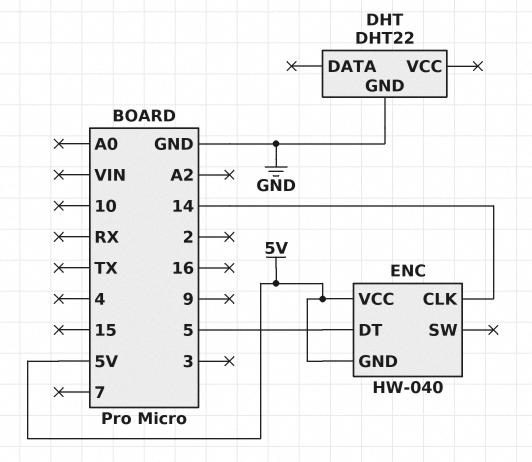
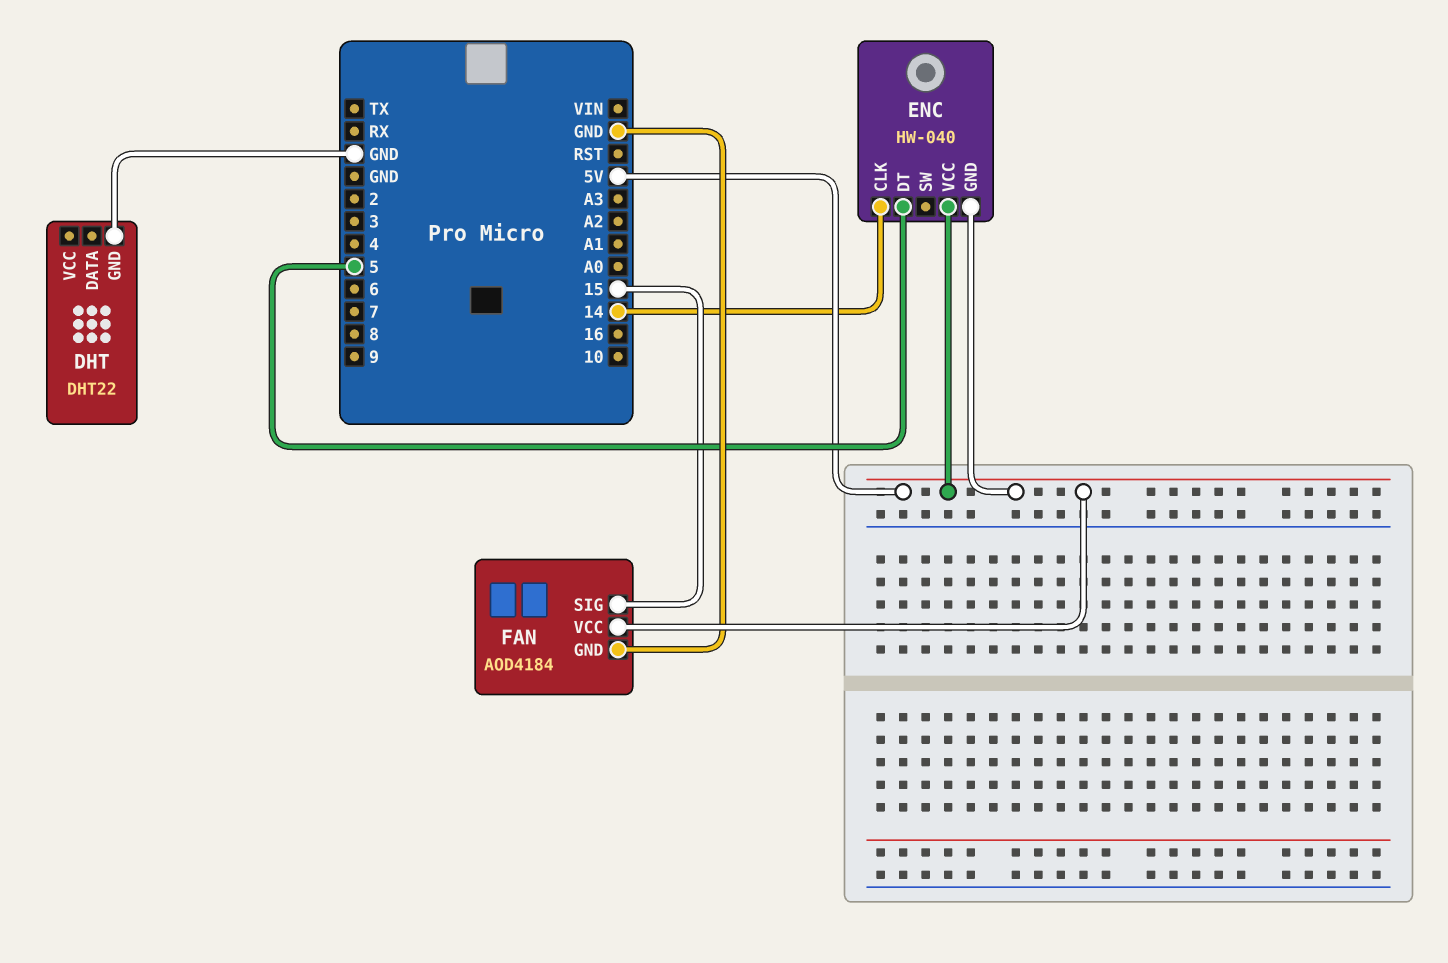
FAN: none -> AOD4184
FAN pin GND: none -> GND
FAN pin SIG: none -> 15
FAN pin VCC: none -> 5V

